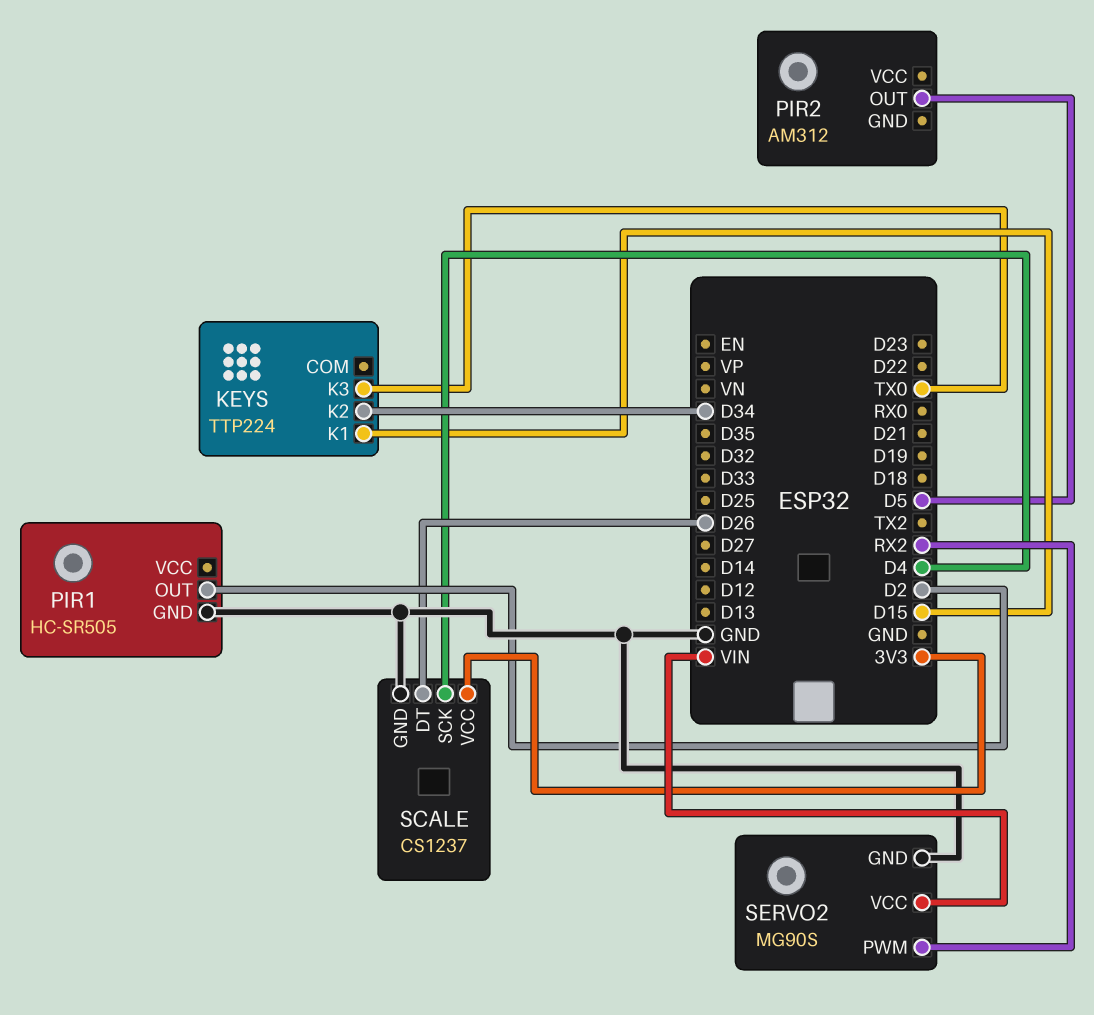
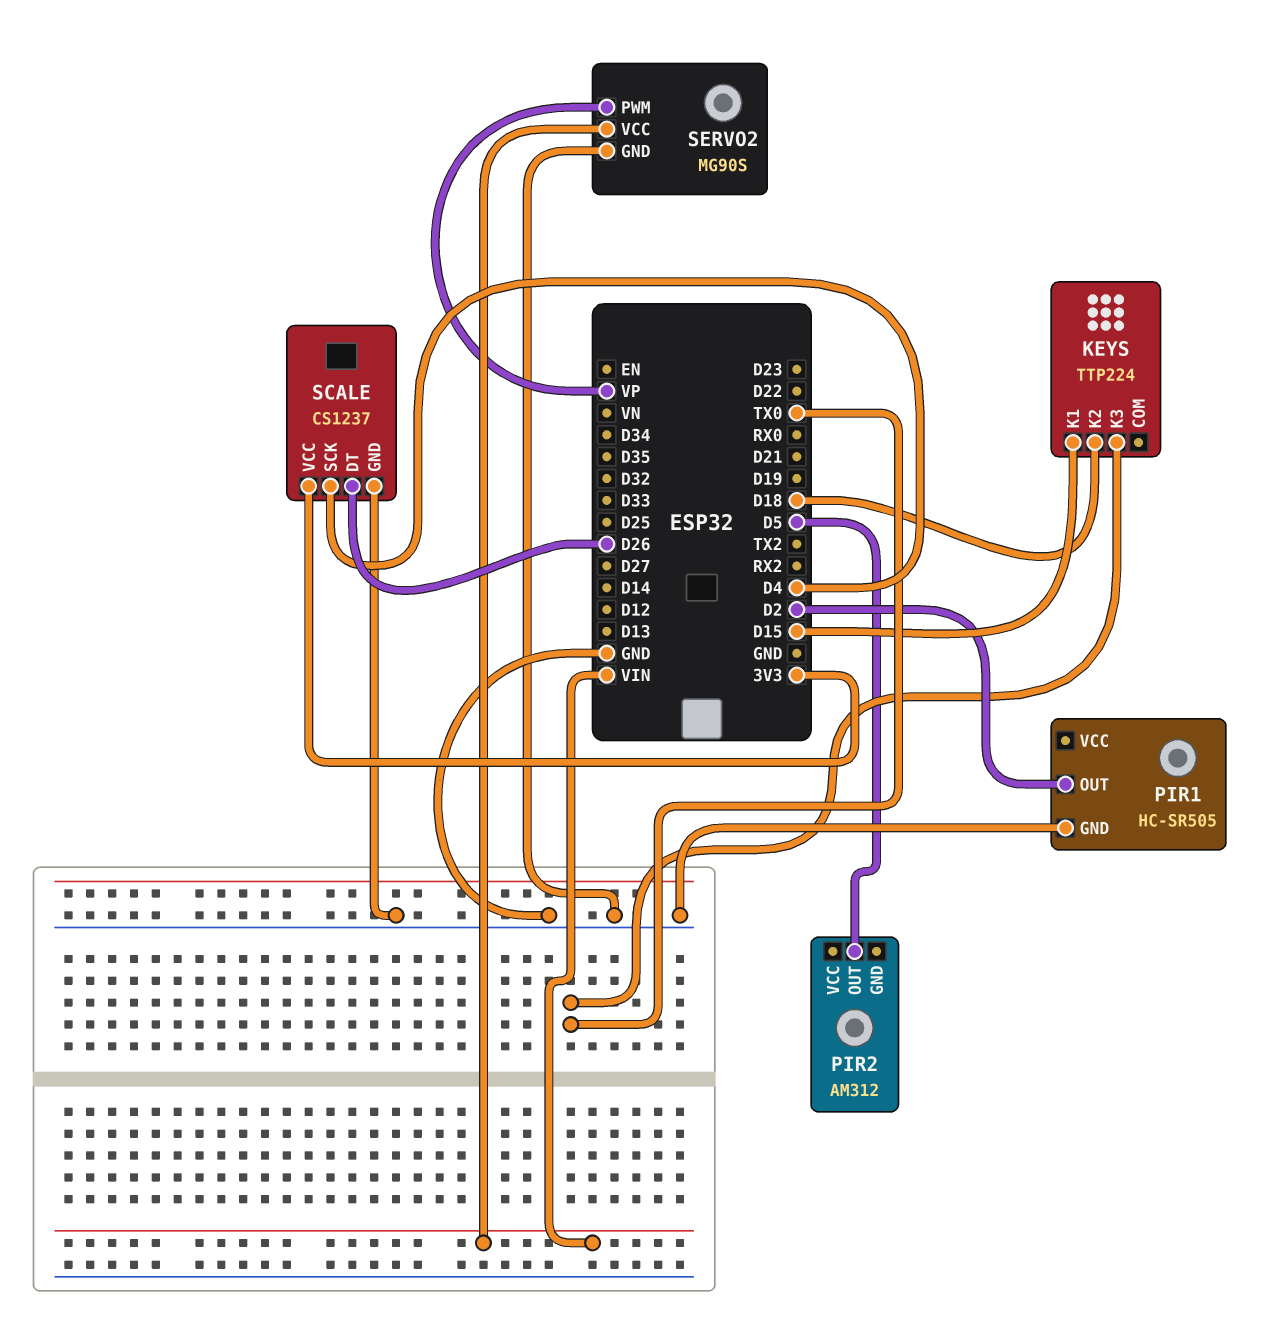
KEYS pin K2: D34 -> D18
SERVO2 pin PWM: RX2 -> VP

